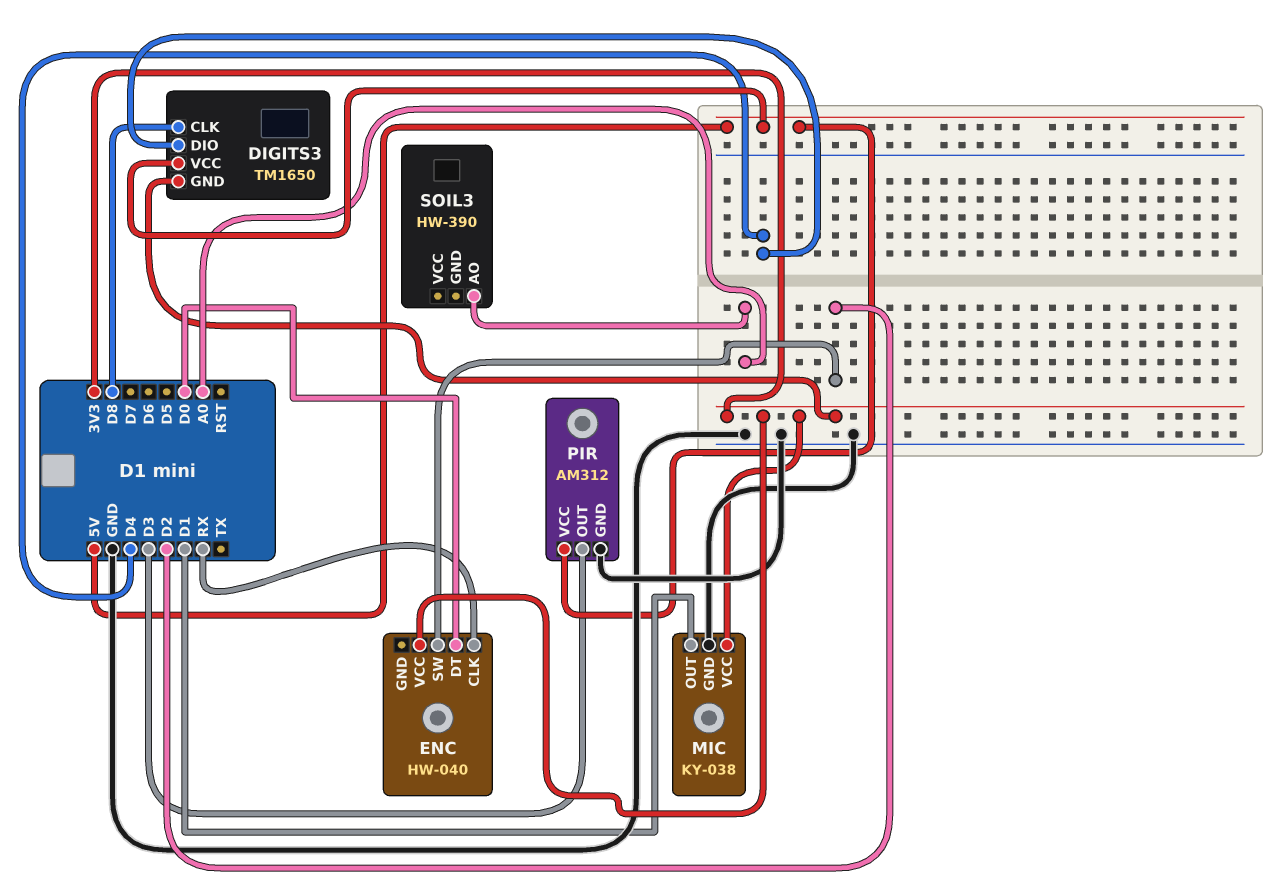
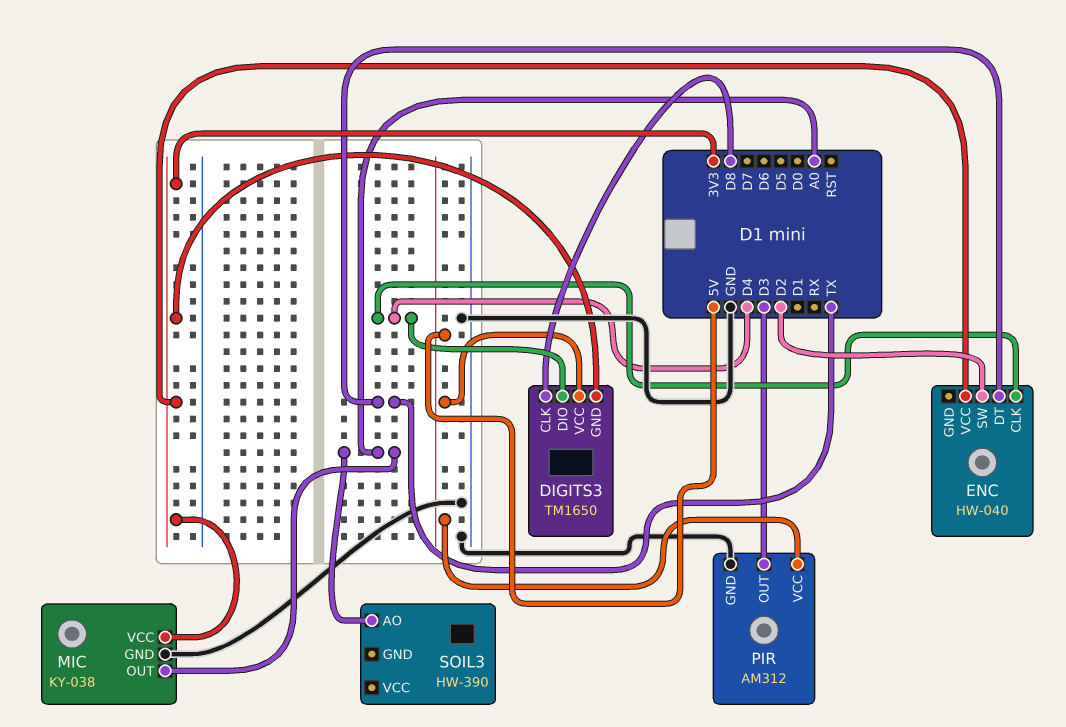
ENC pin CLK: RX -> D4
ENC pin DT: D0 -> TX
MIC pin OUT: D1 -> A0

